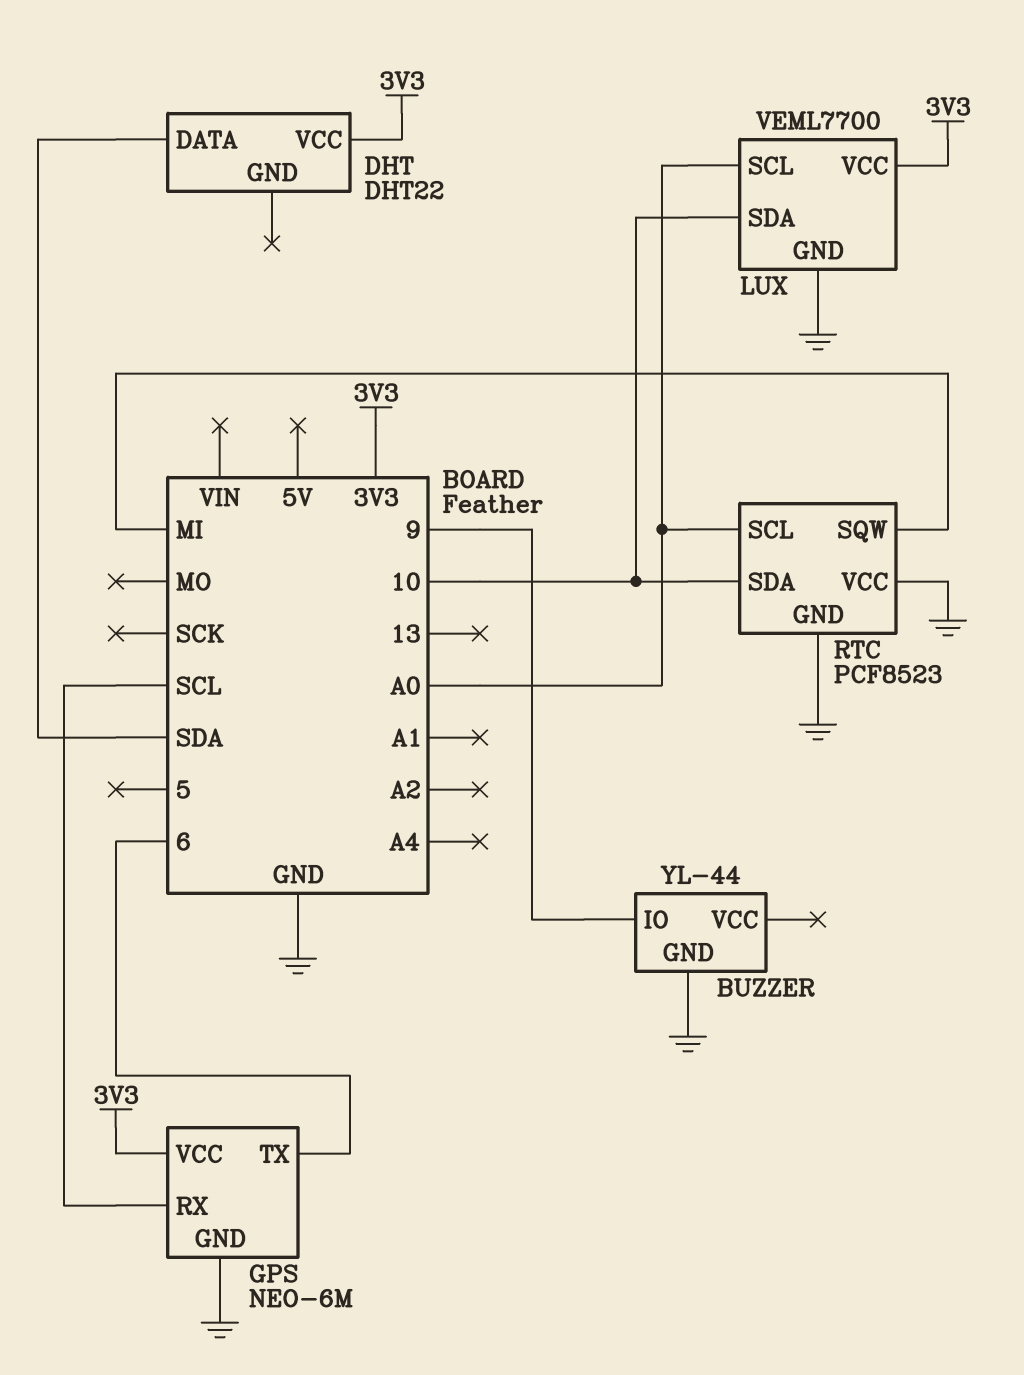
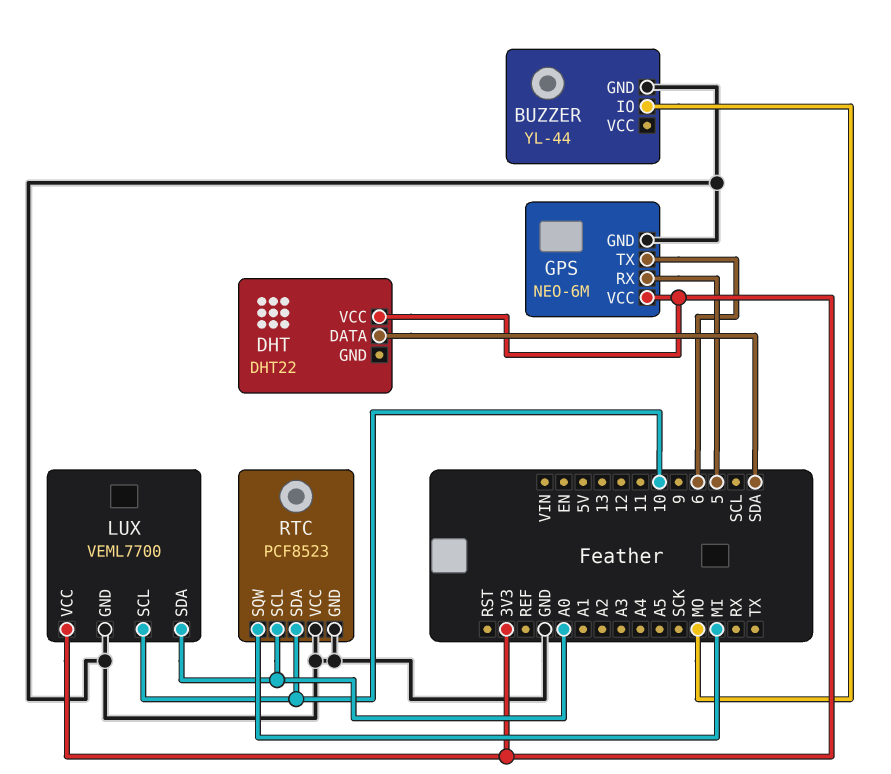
BUZZER pin IO: 9 -> MO
GPS pin RX: SCL -> 5
LUX pin SCL: A0 -> 10
LUX pin SDA: 10 -> A0

